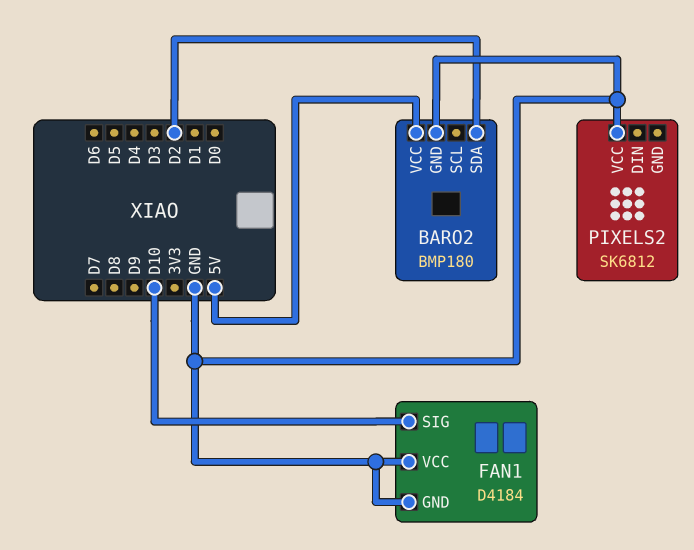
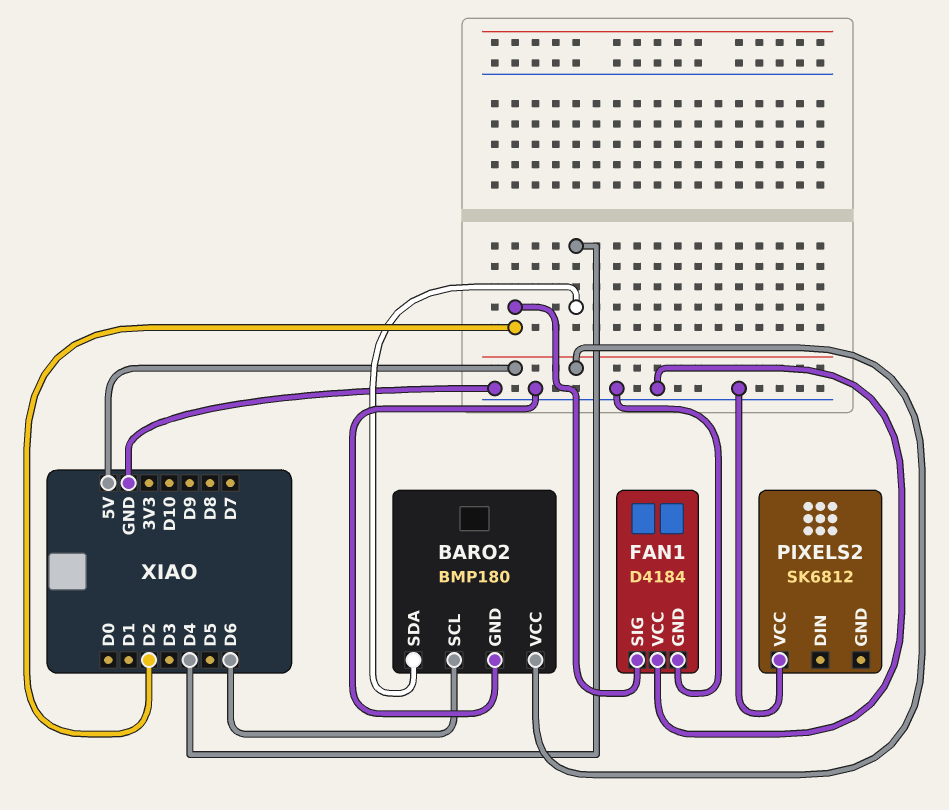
BARO2 pin SCL: none -> D6
BARO2 pin SDA: D2 -> D4
FAN1 pin SIG: D10 -> D2

